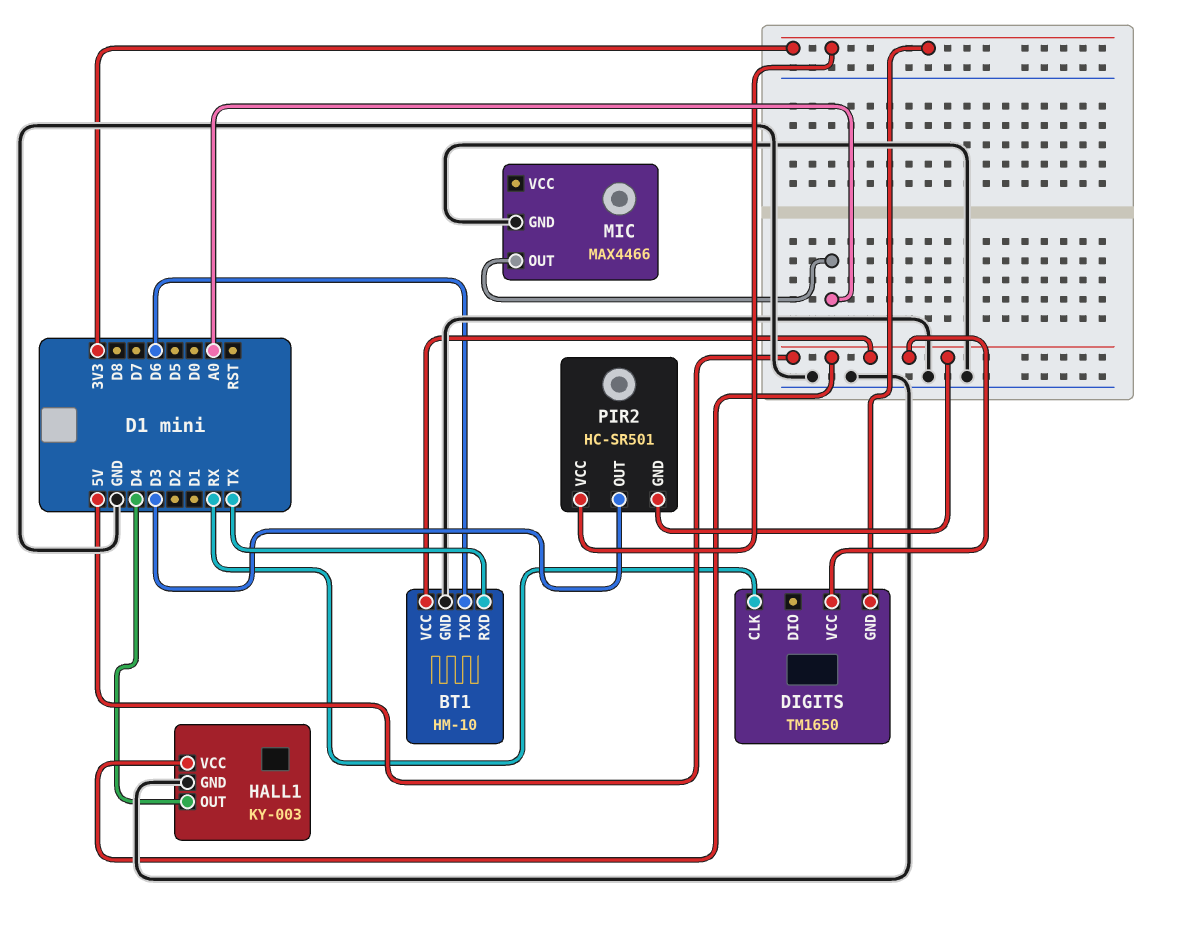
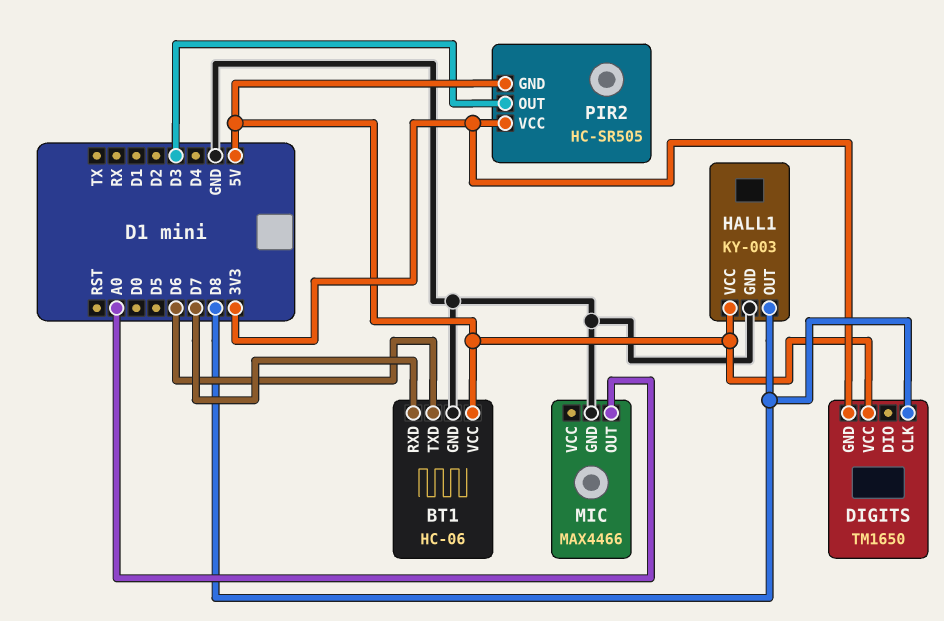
BT1: HM-10 -> HC-06
BT1 pin RXD: TX -> D7
DIGITS pin CLK: RX -> D8
HALL1 pin OUT: D4 -> D8
PIR2: HC-SR501 -> HC-SR505

